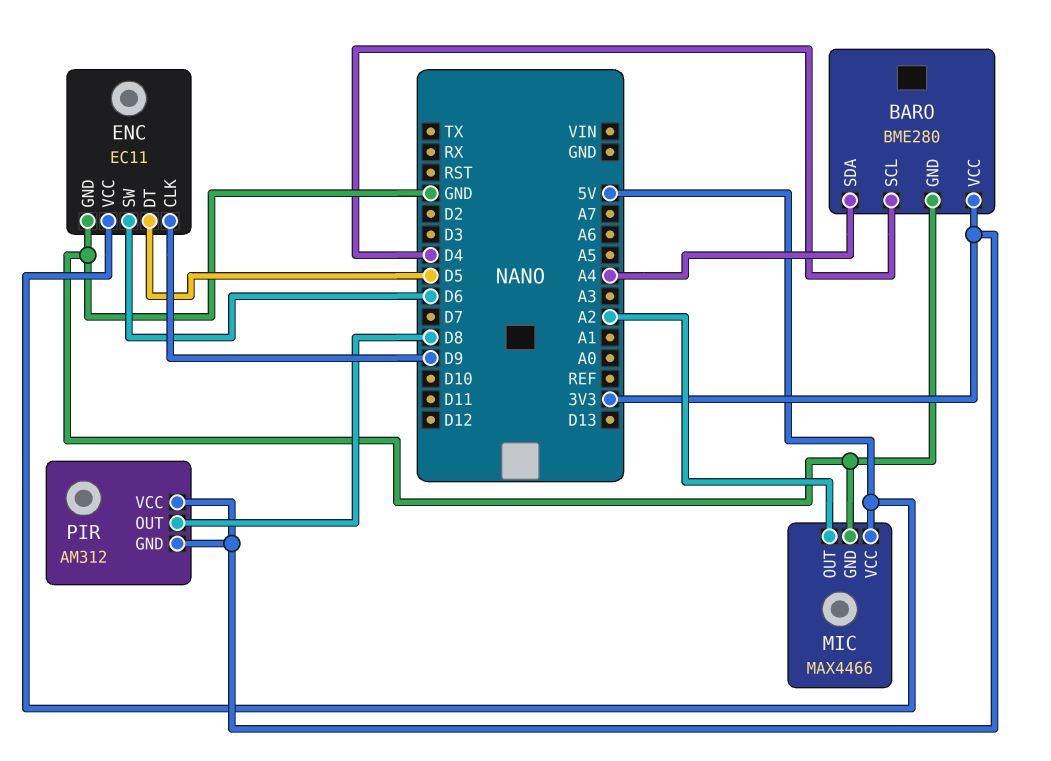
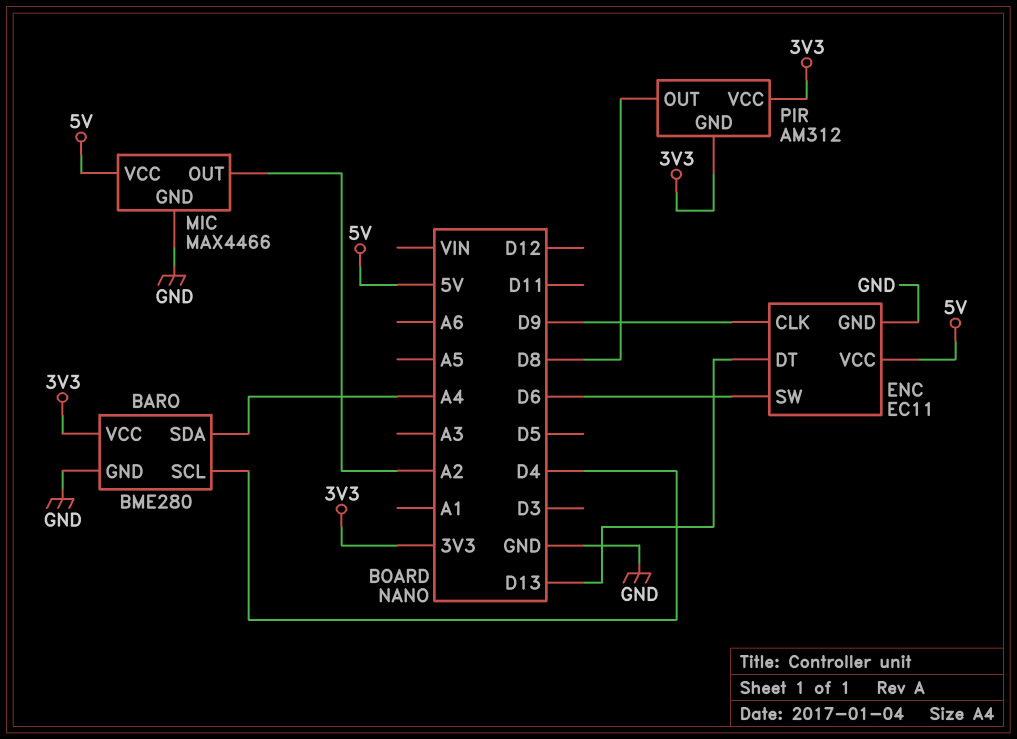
ENC pin DT: D5 -> D13

